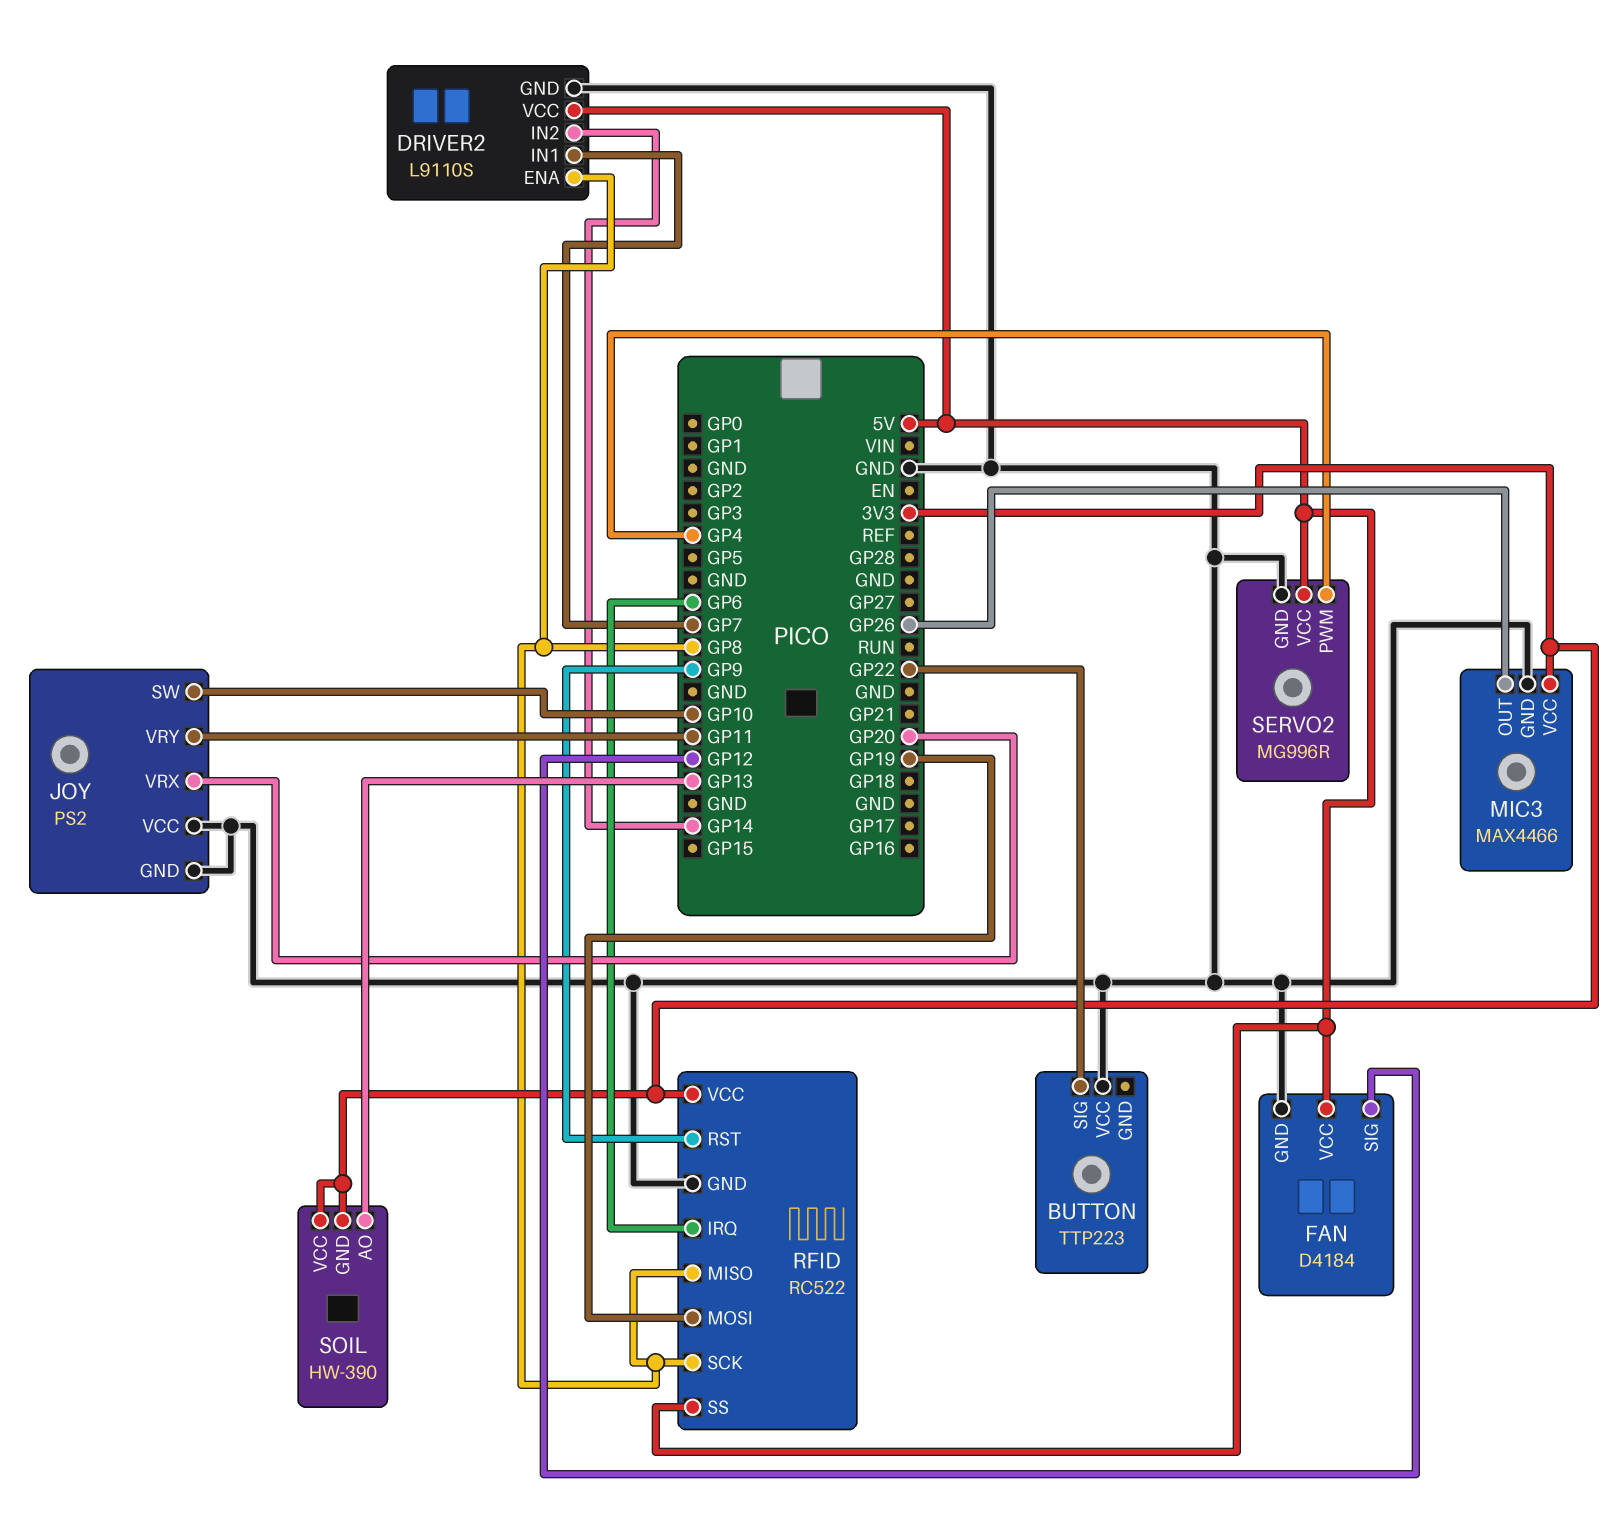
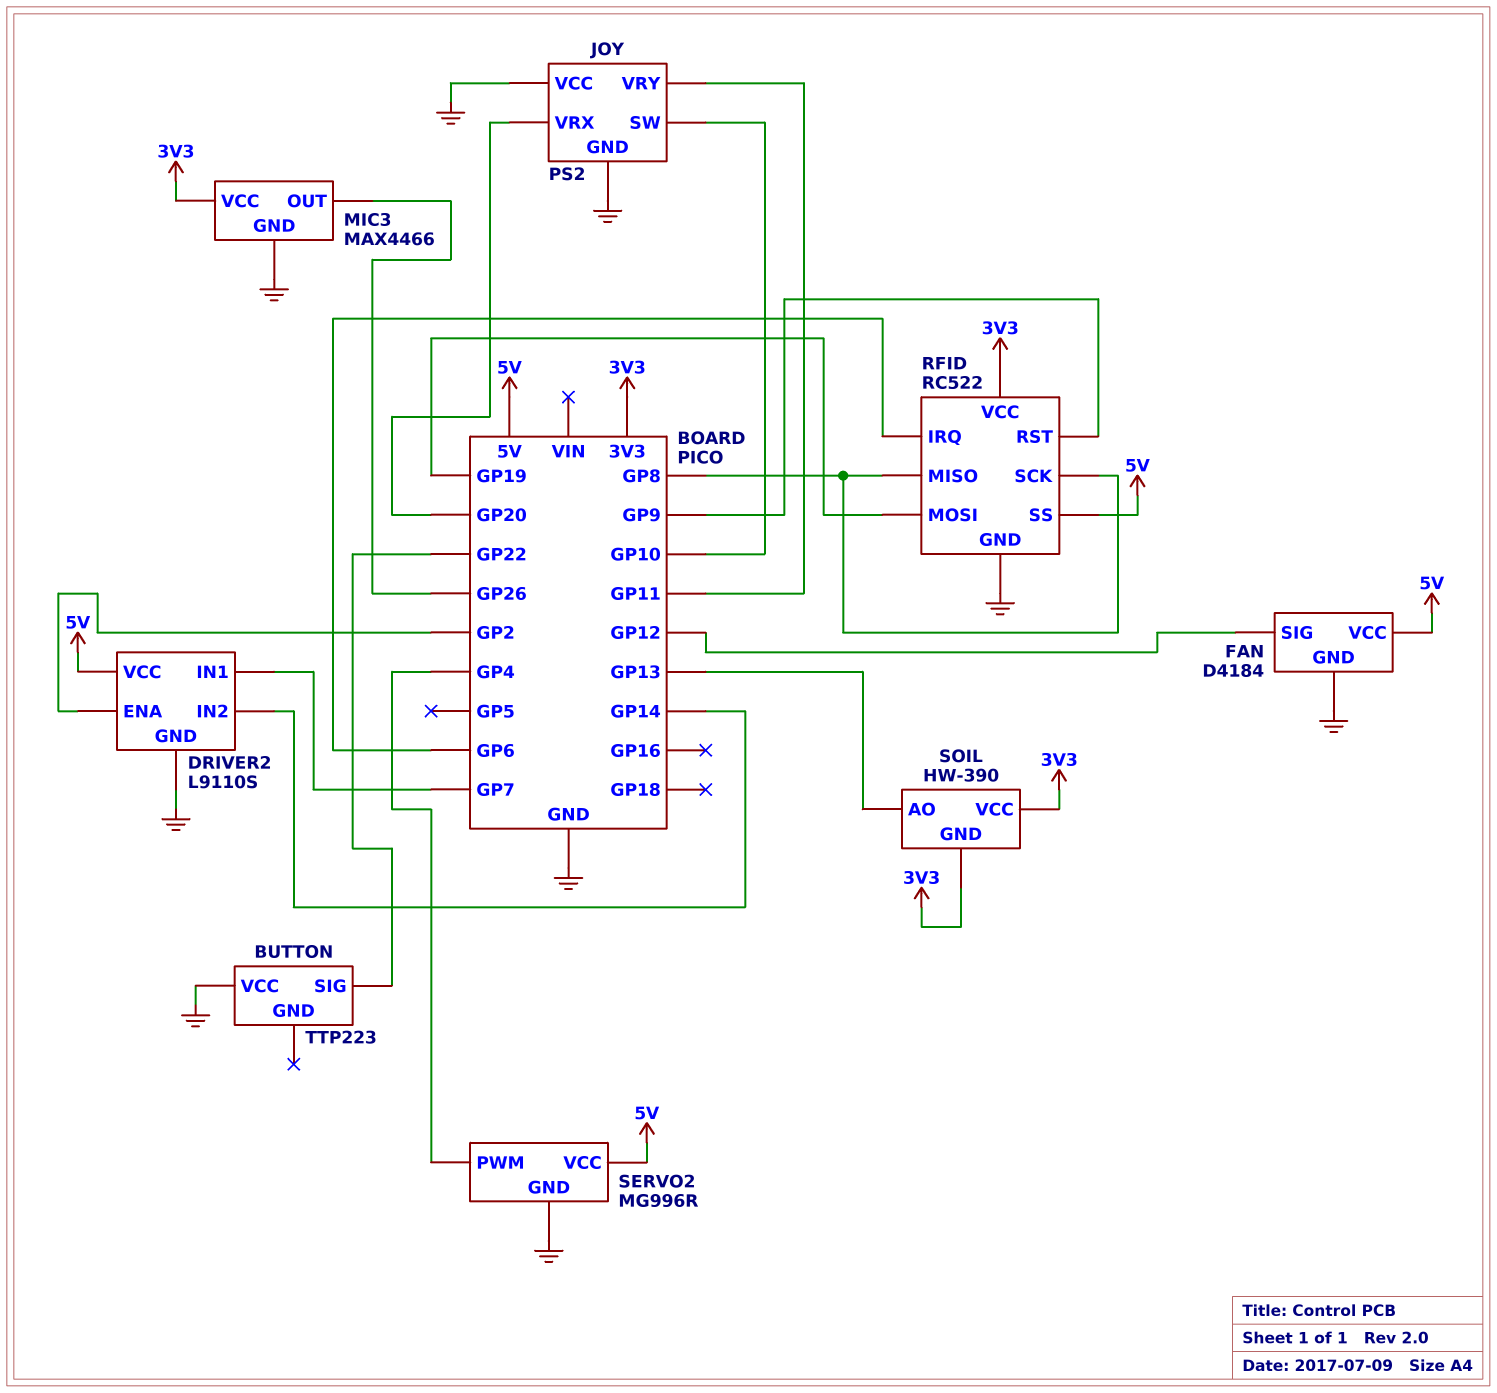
DRIVER2 pin ENA: GP8 -> GP2

